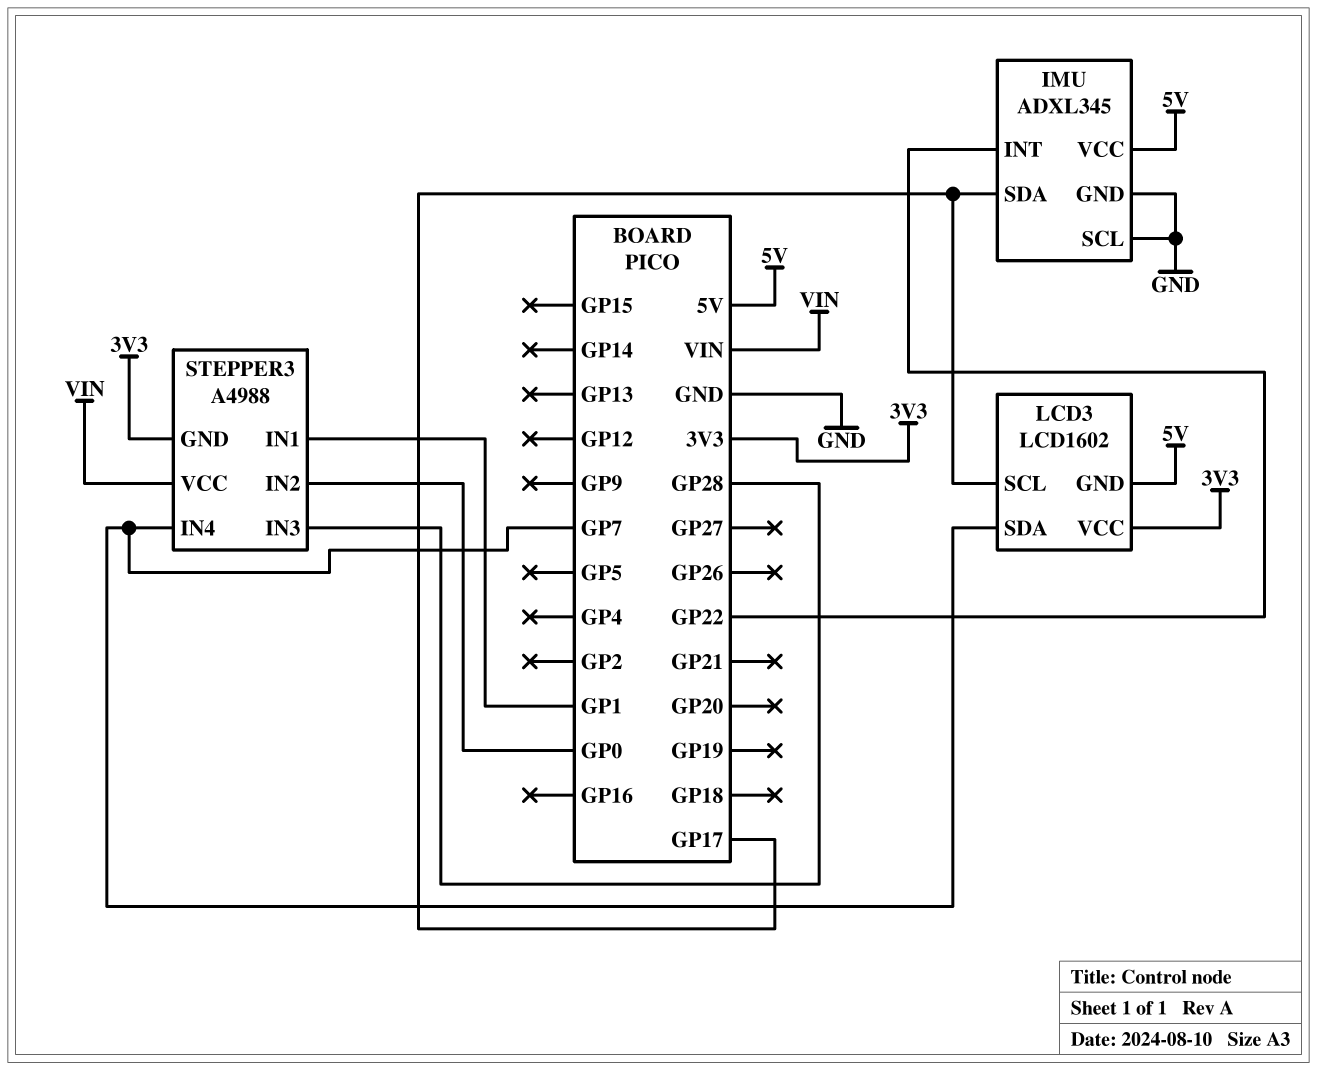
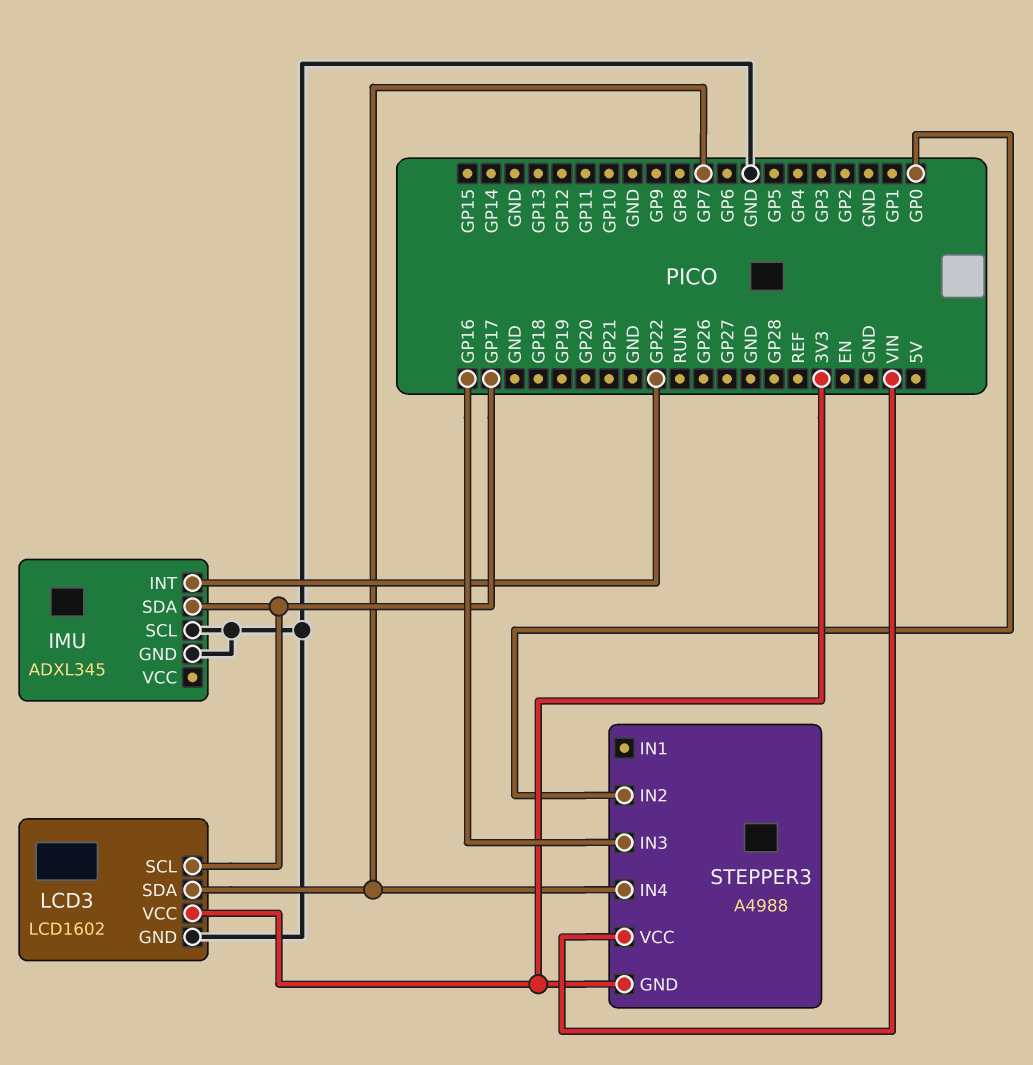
IMU pin VCC: 5V -> none
LCD3 pin GND: 5V -> GND
STEPPER3 pin IN1: GP1 -> none
STEPPER3 pin IN3: GP28 -> GP16

